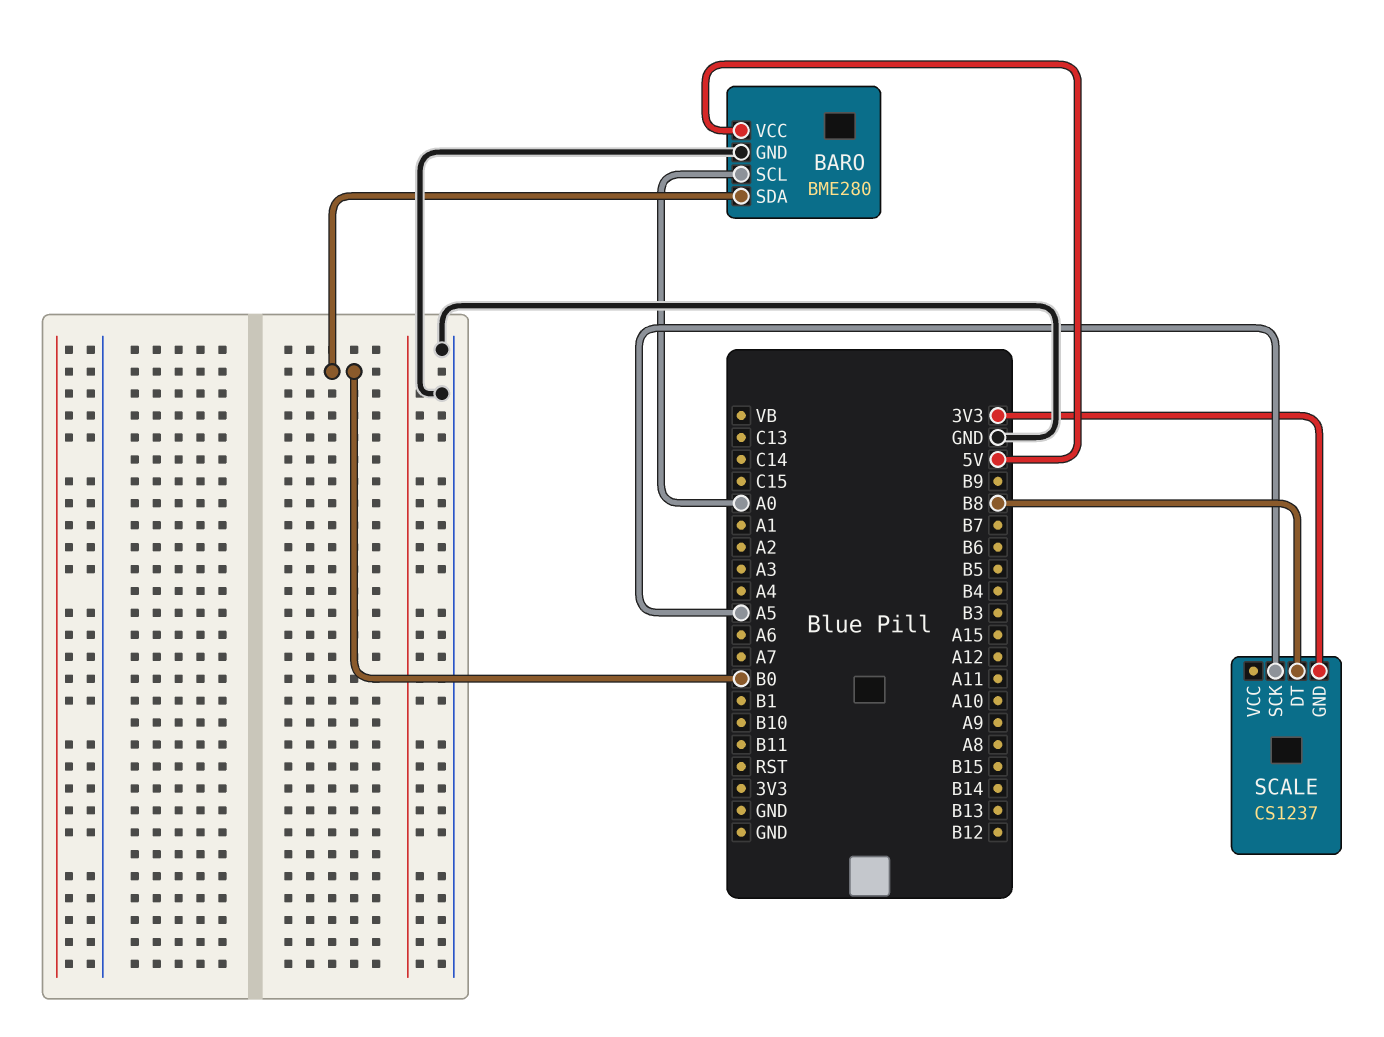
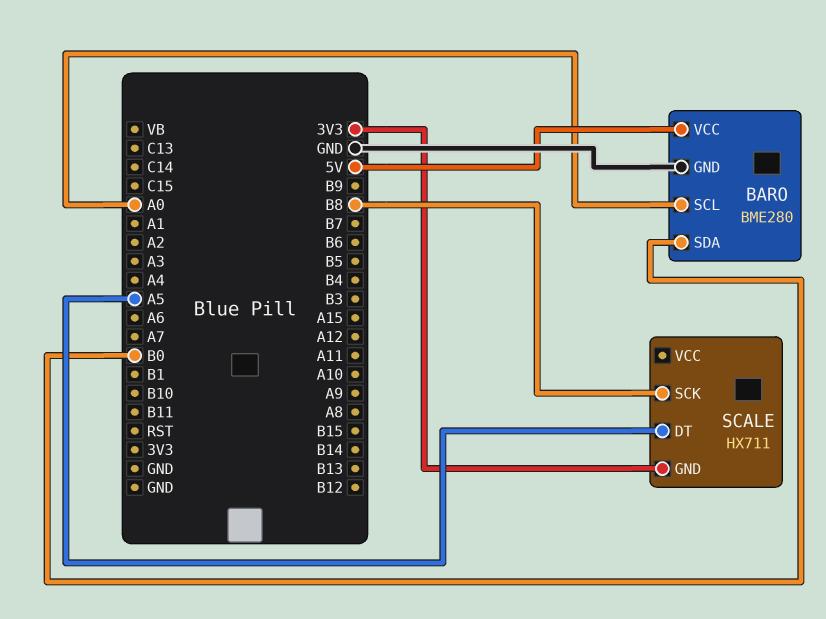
SCALE: CS1237 -> HX711
SCALE pin DT: B8 -> A5
SCALE pin SCK: A5 -> B8

